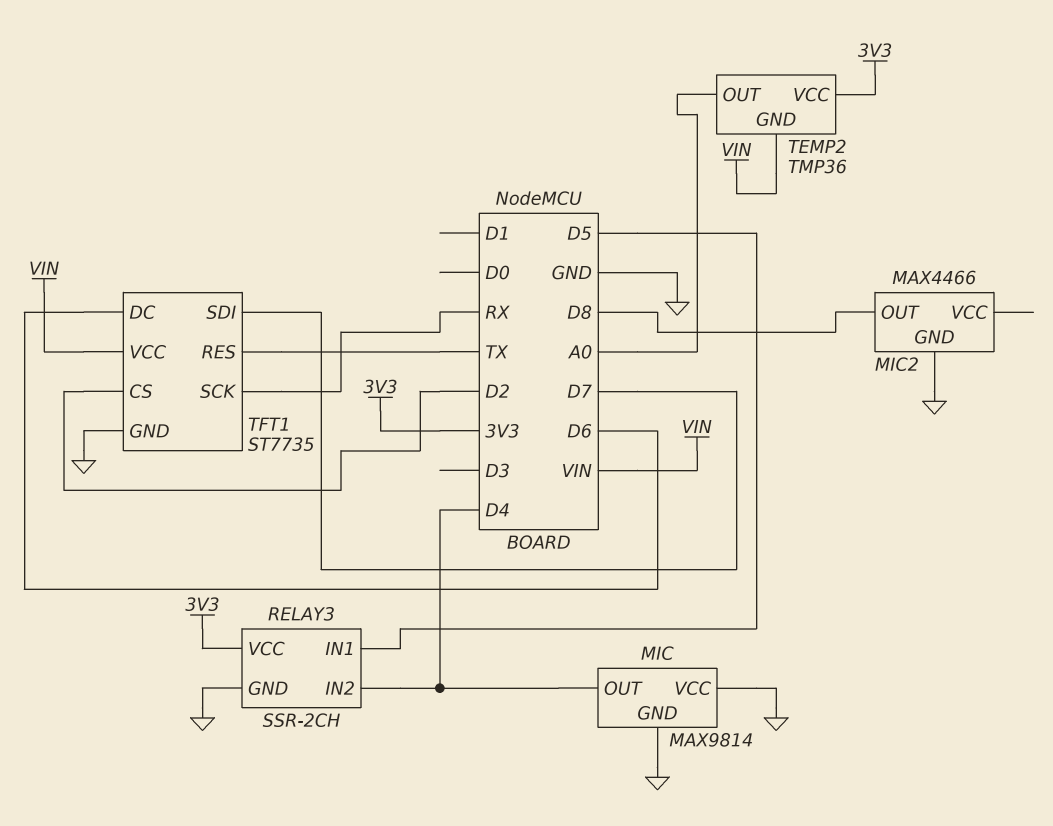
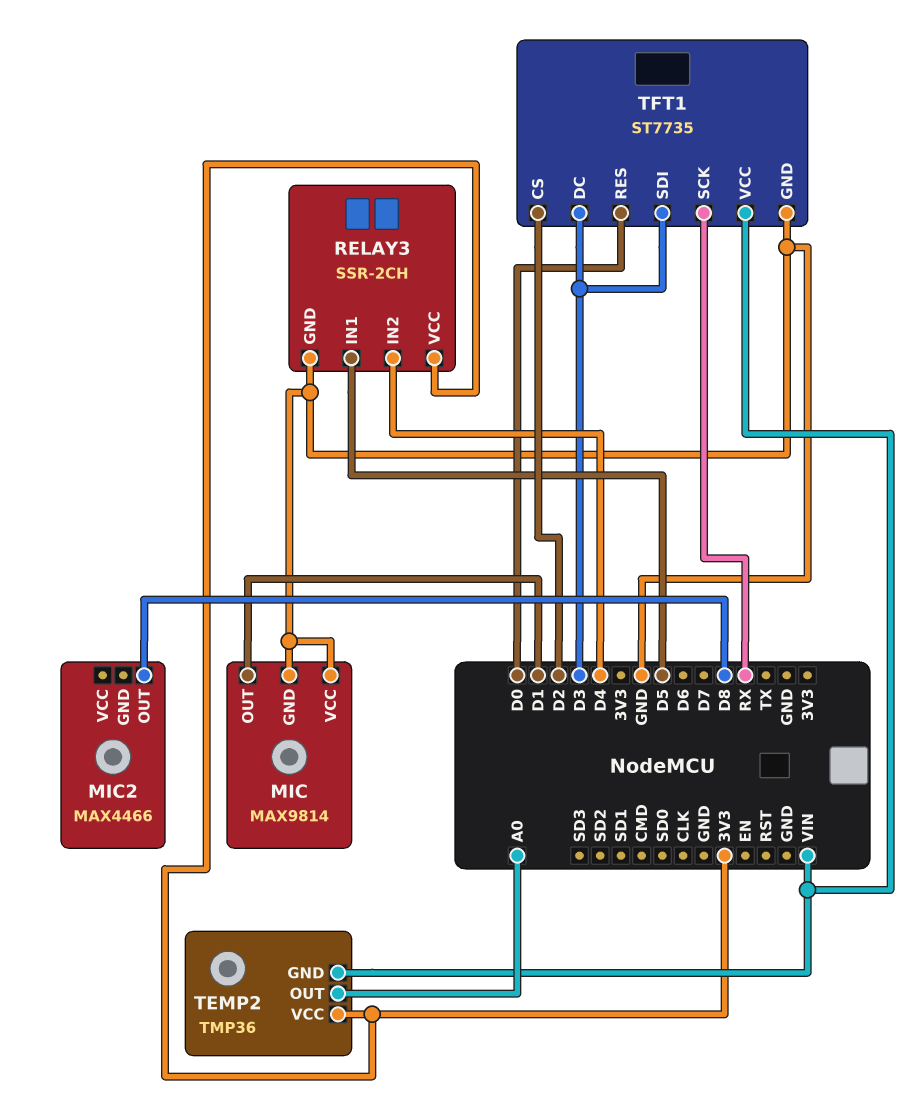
MIC pin OUT: D4 -> D1
MIC2 pin GND: GND -> none
TFT1 pin DC: D6 -> D3
TFT1 pin RES: TX -> D0
TFT1 pin SDI: D7 -> D3

